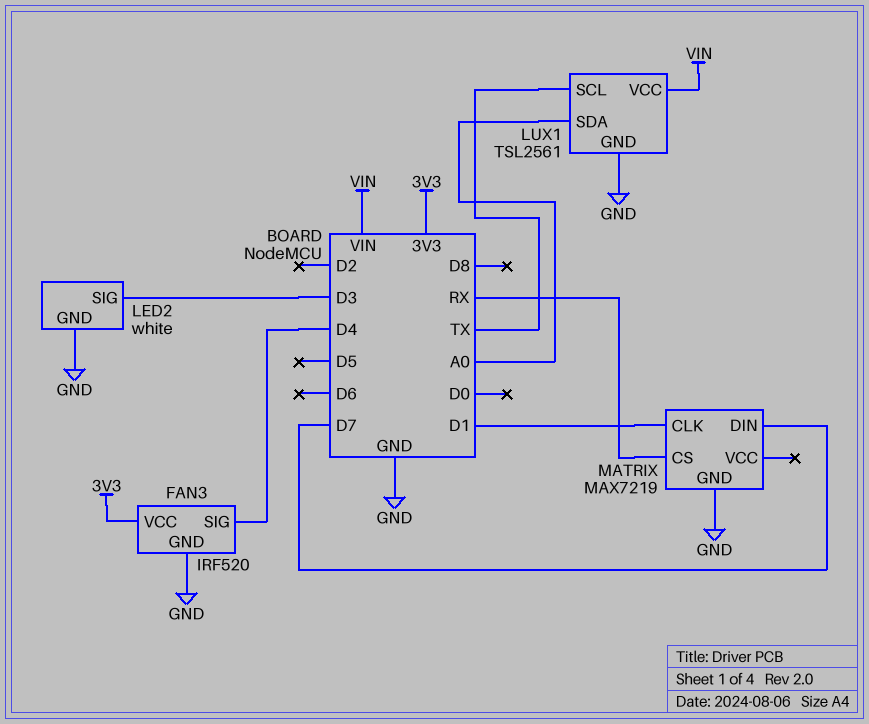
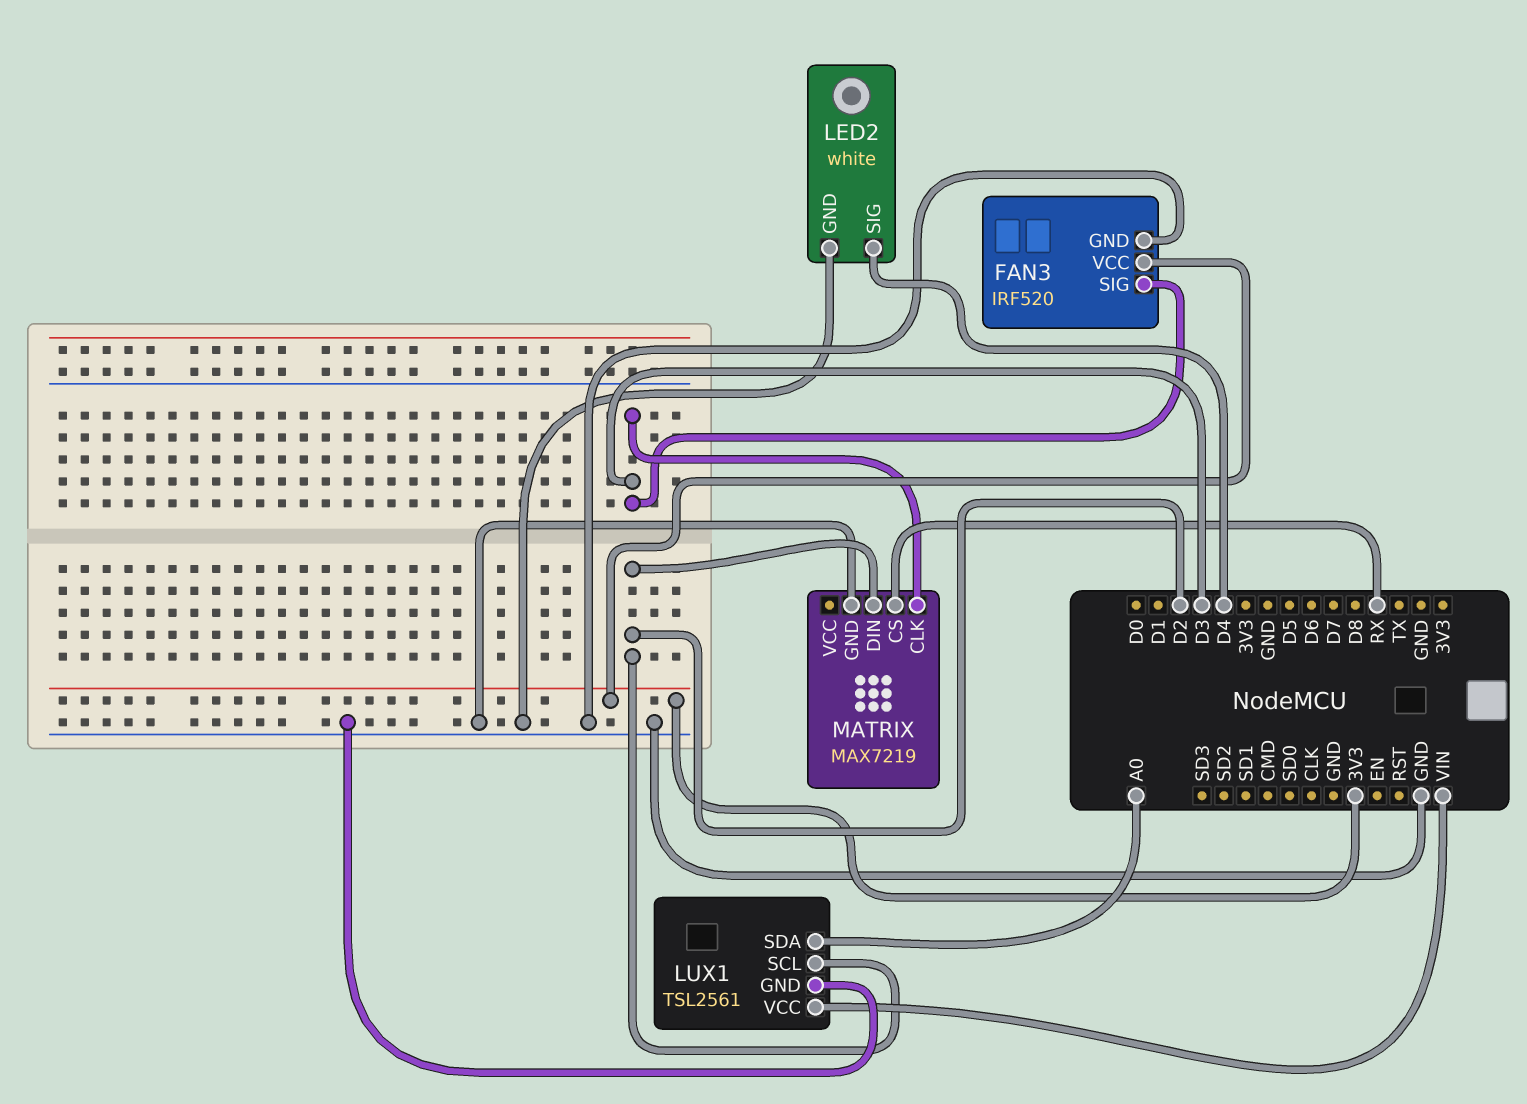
FAN3 pin SIG: D4 -> D3
LED2 pin SIG: D3 -> D4
LUX1 pin SCL: TX -> D2
MATRIX pin CLK: D1 -> D3
MATRIX pin DIN: D7 -> D2

